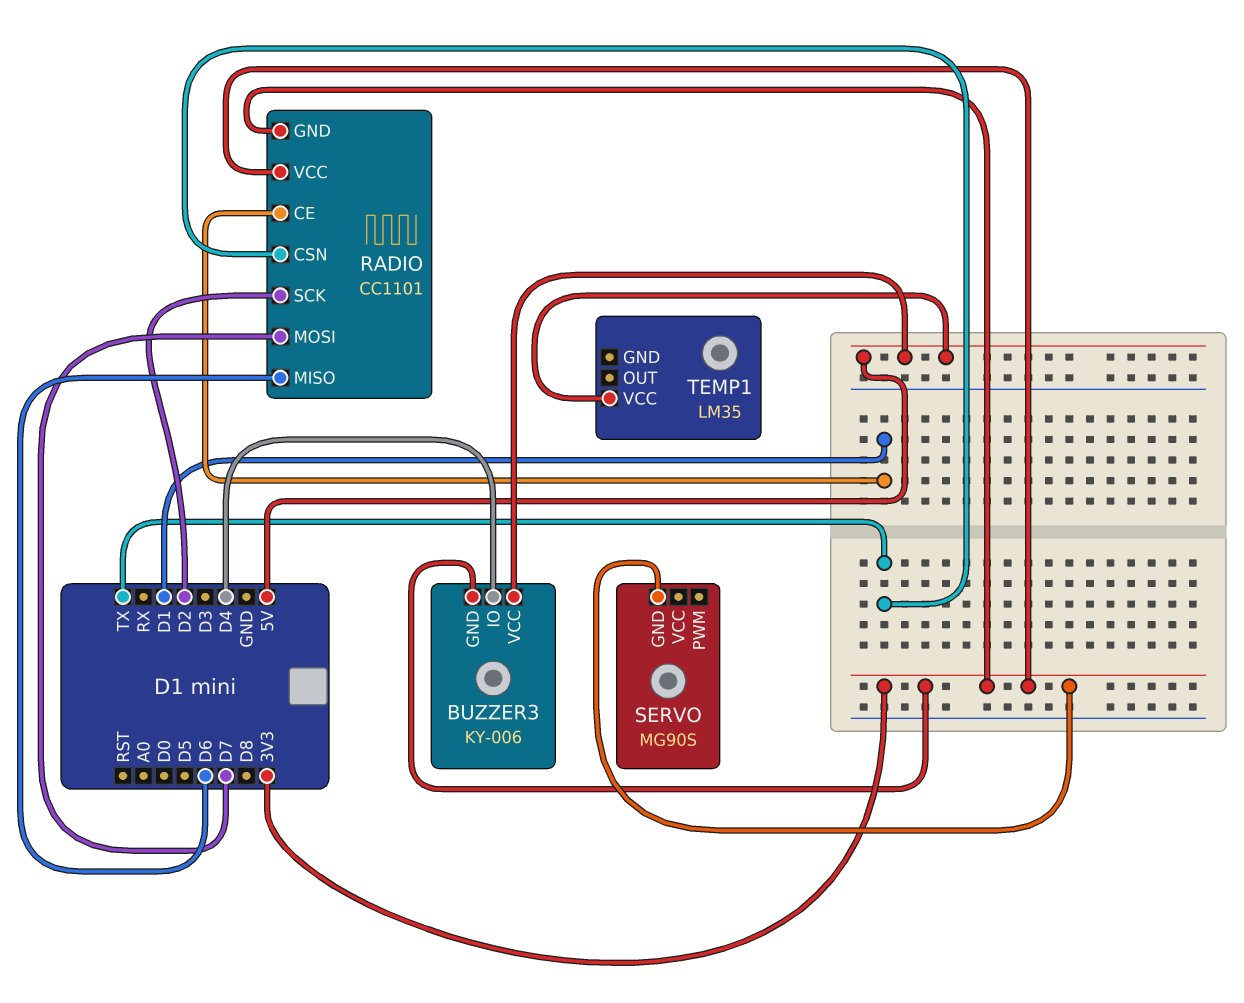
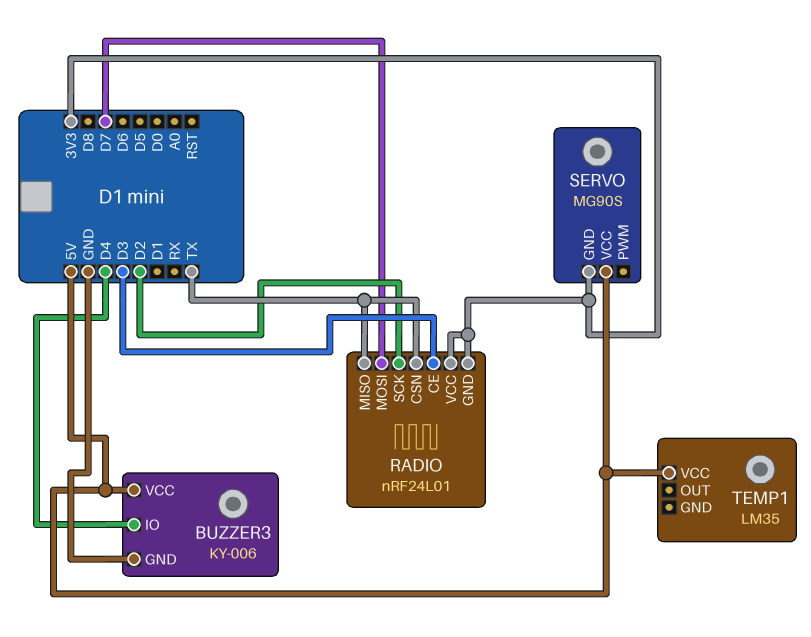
BUZZER3 pin GND: 3V3 -> GND
RADIO: CC1101 -> nRF24L01
RADIO pin CE: D1 -> D3
RADIO pin MISO: D6 -> TX
SERVO pin VCC: none -> 5V

